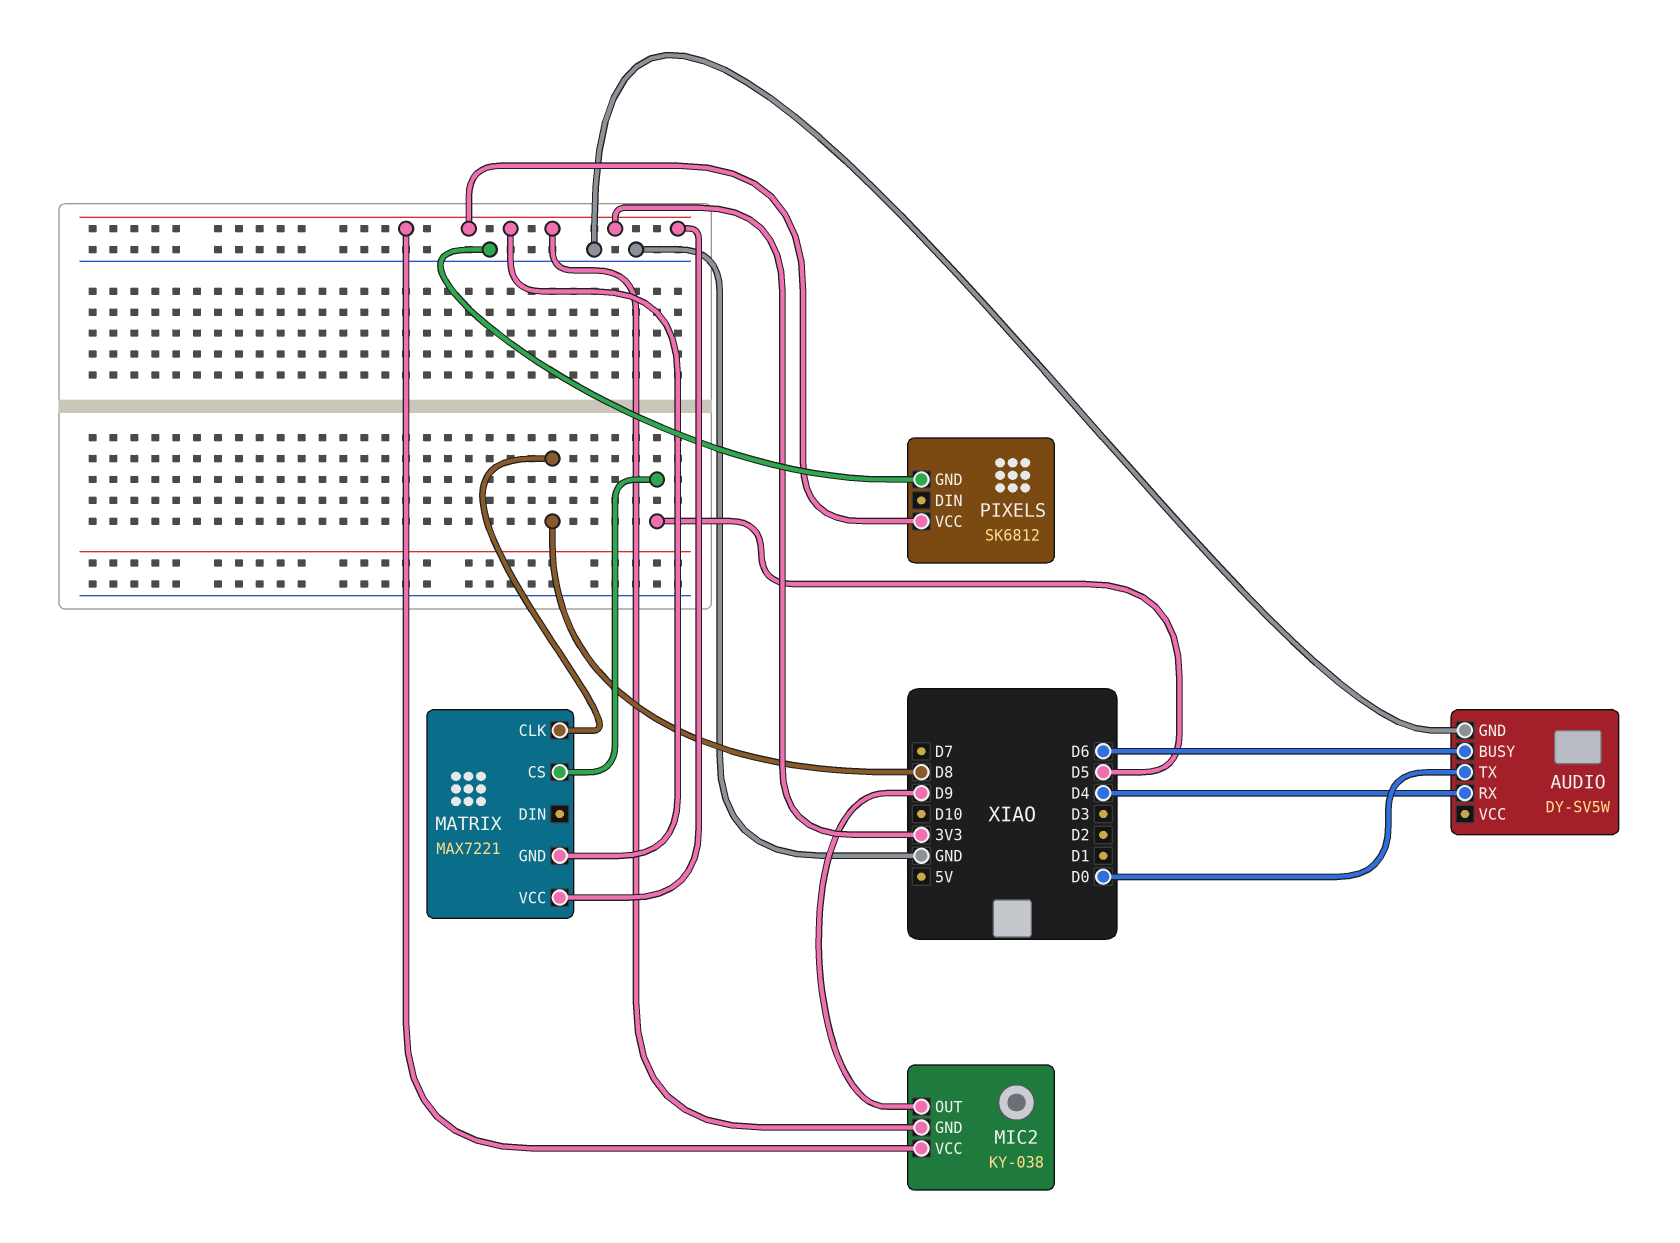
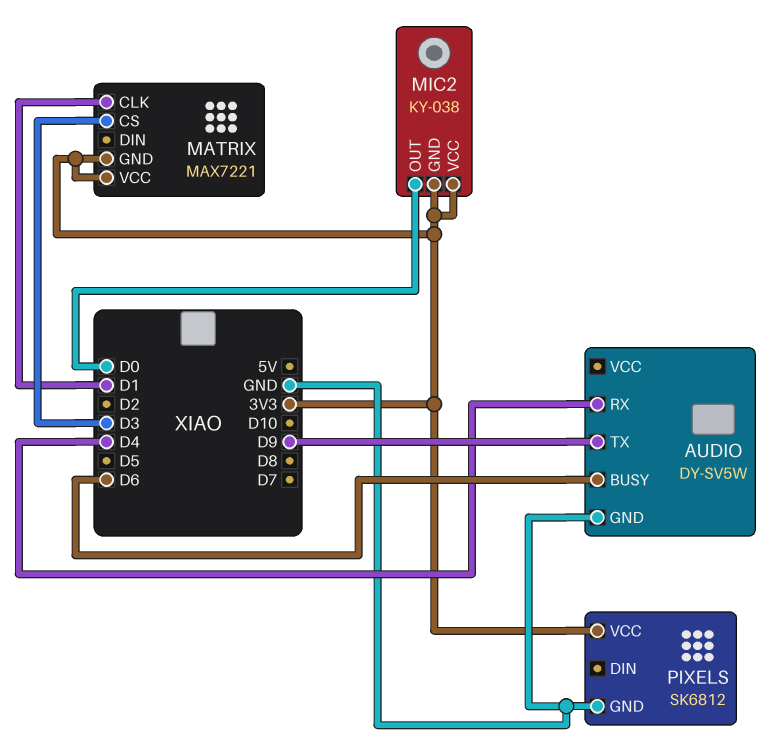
AUDIO pin TX: D0 -> D9
MATRIX pin CLK: D8 -> D1
MATRIX pin CS: D5 -> D3
MIC2 pin OUT: D9 -> D0

